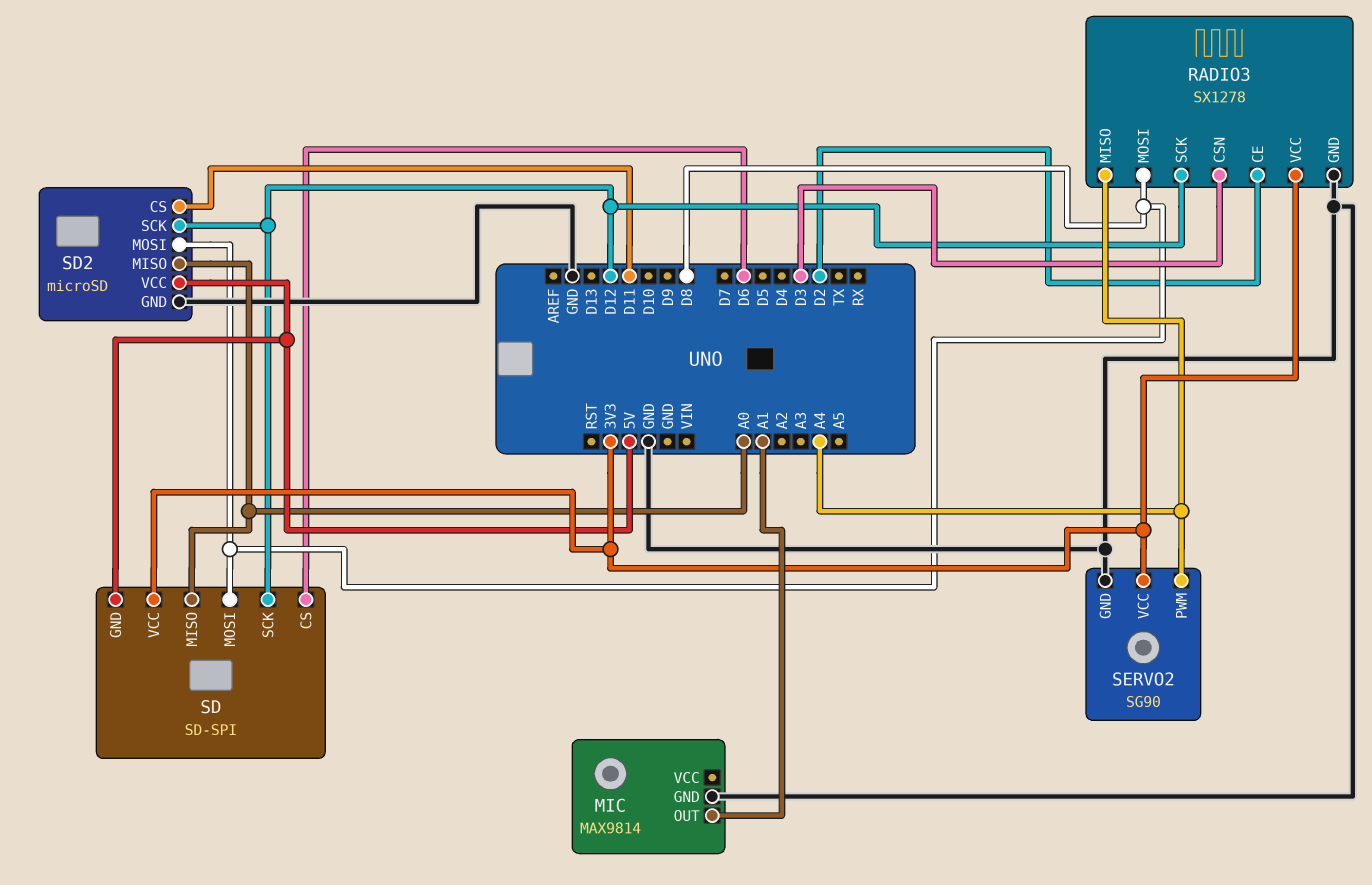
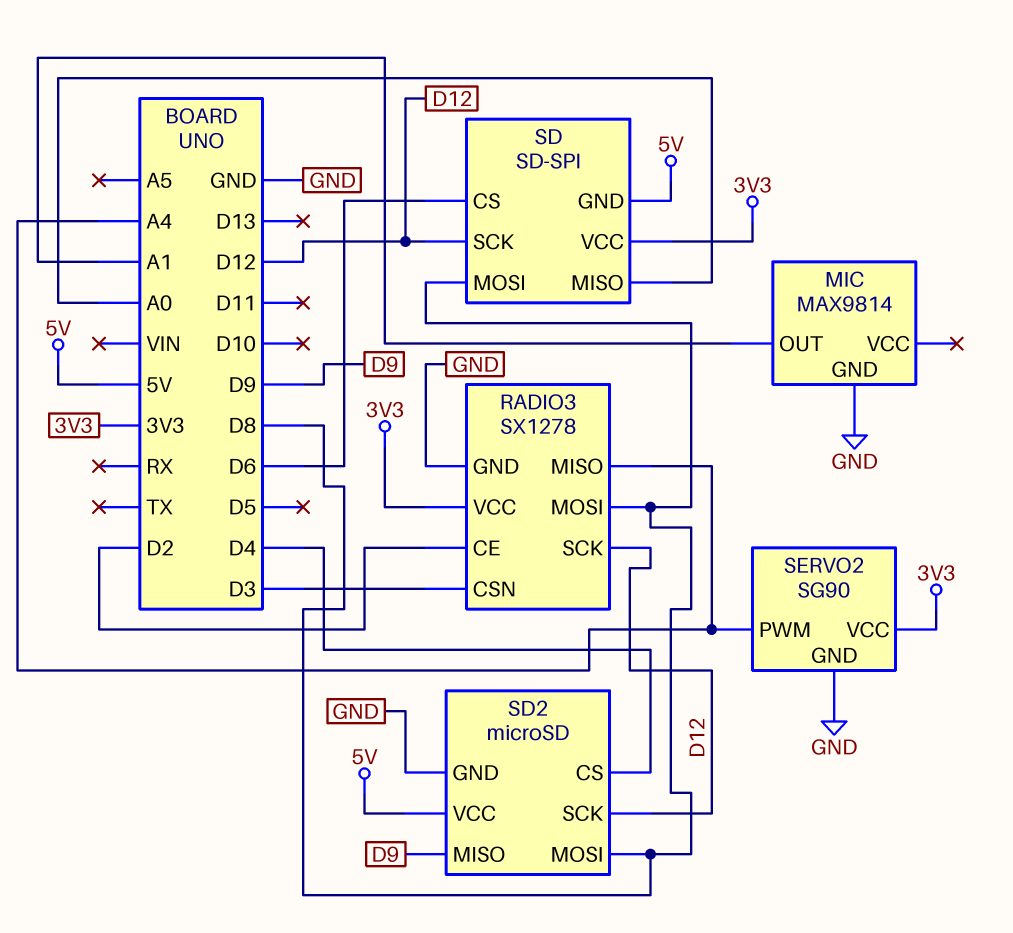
SD2 pin CS: D11 -> D4
SD2 pin MISO: A0 -> D9

